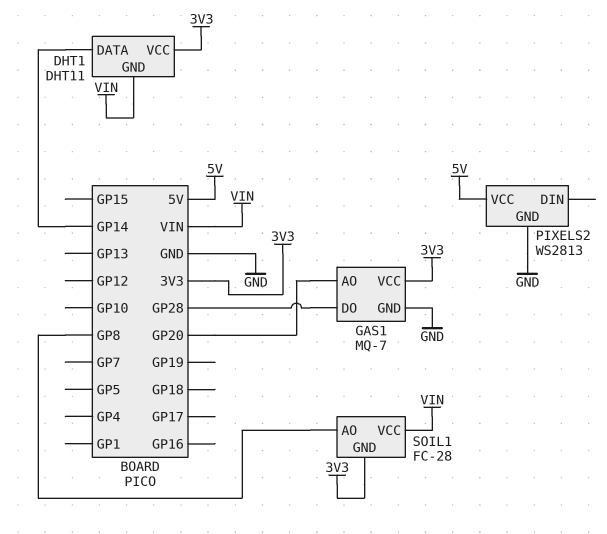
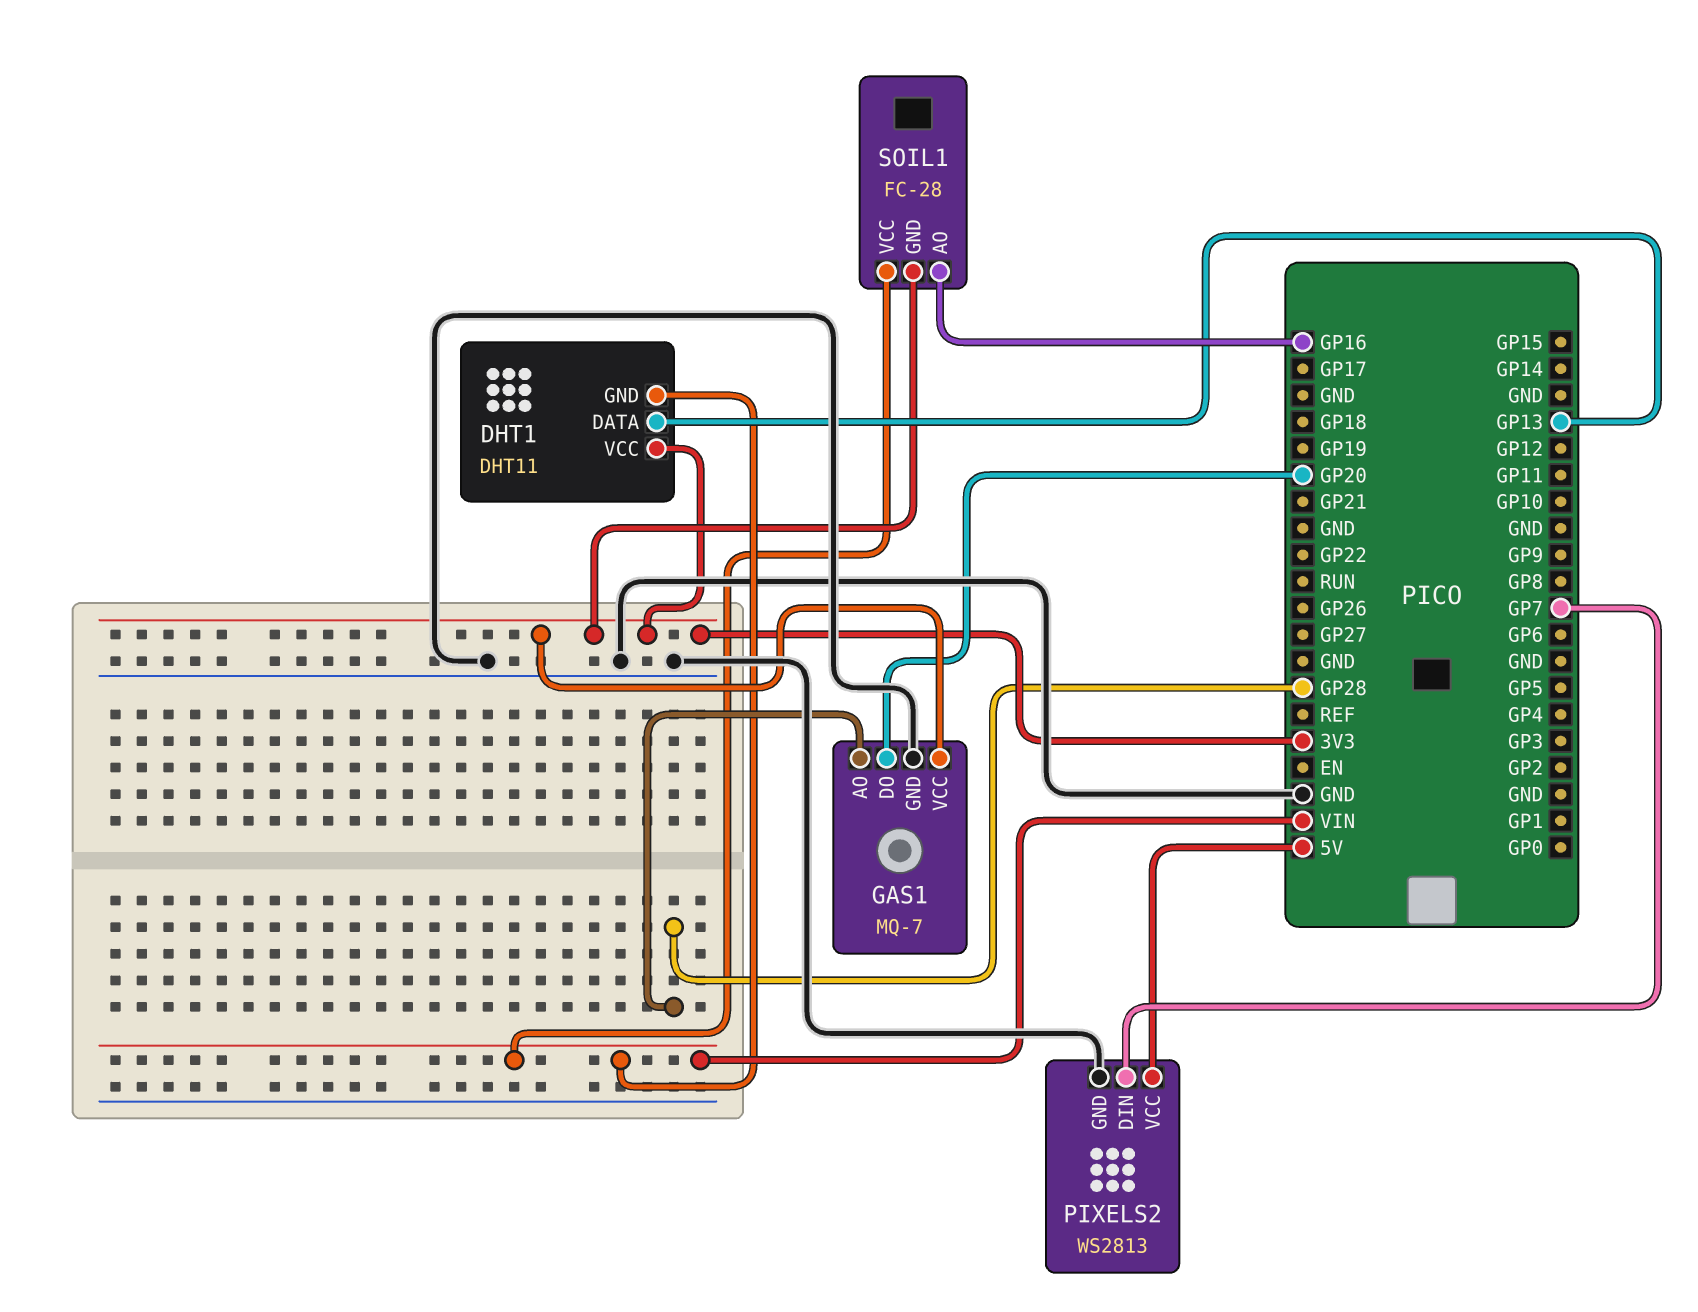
DHT1 pin DATA: GP14 -> GP13
GAS1 pin AO: GP20 -> GP28
GAS1 pin DO: GP28 -> GP20
PIXELS2 pin DIN: none -> GP7
SOIL1 pin AO: GP8 -> GP16

